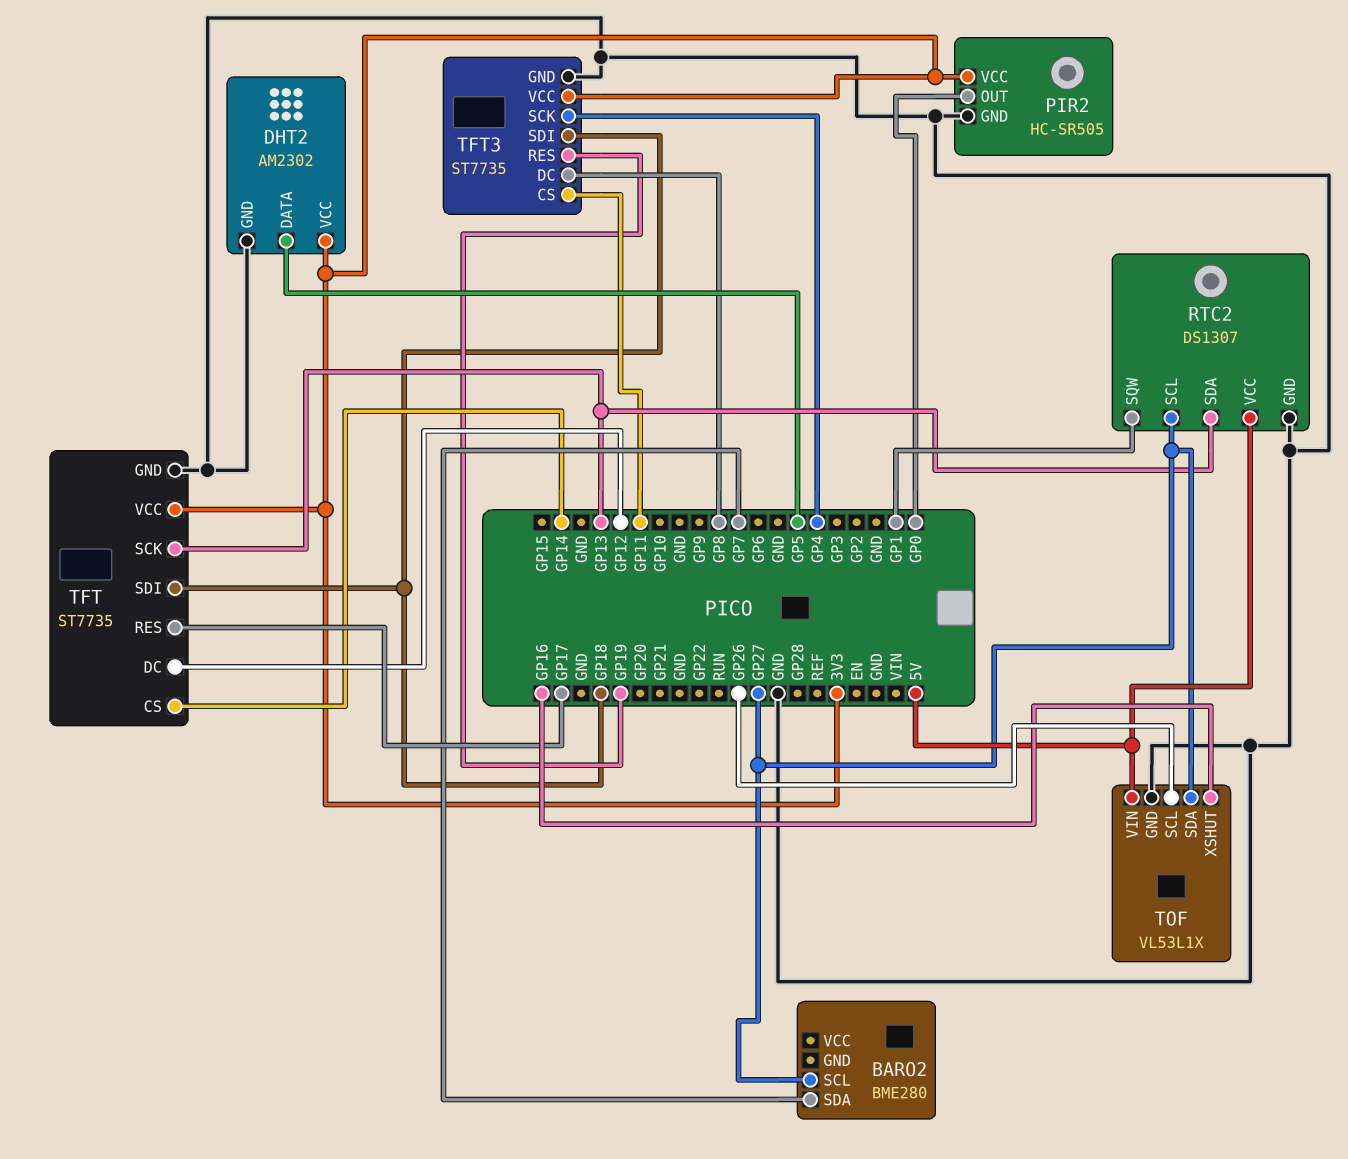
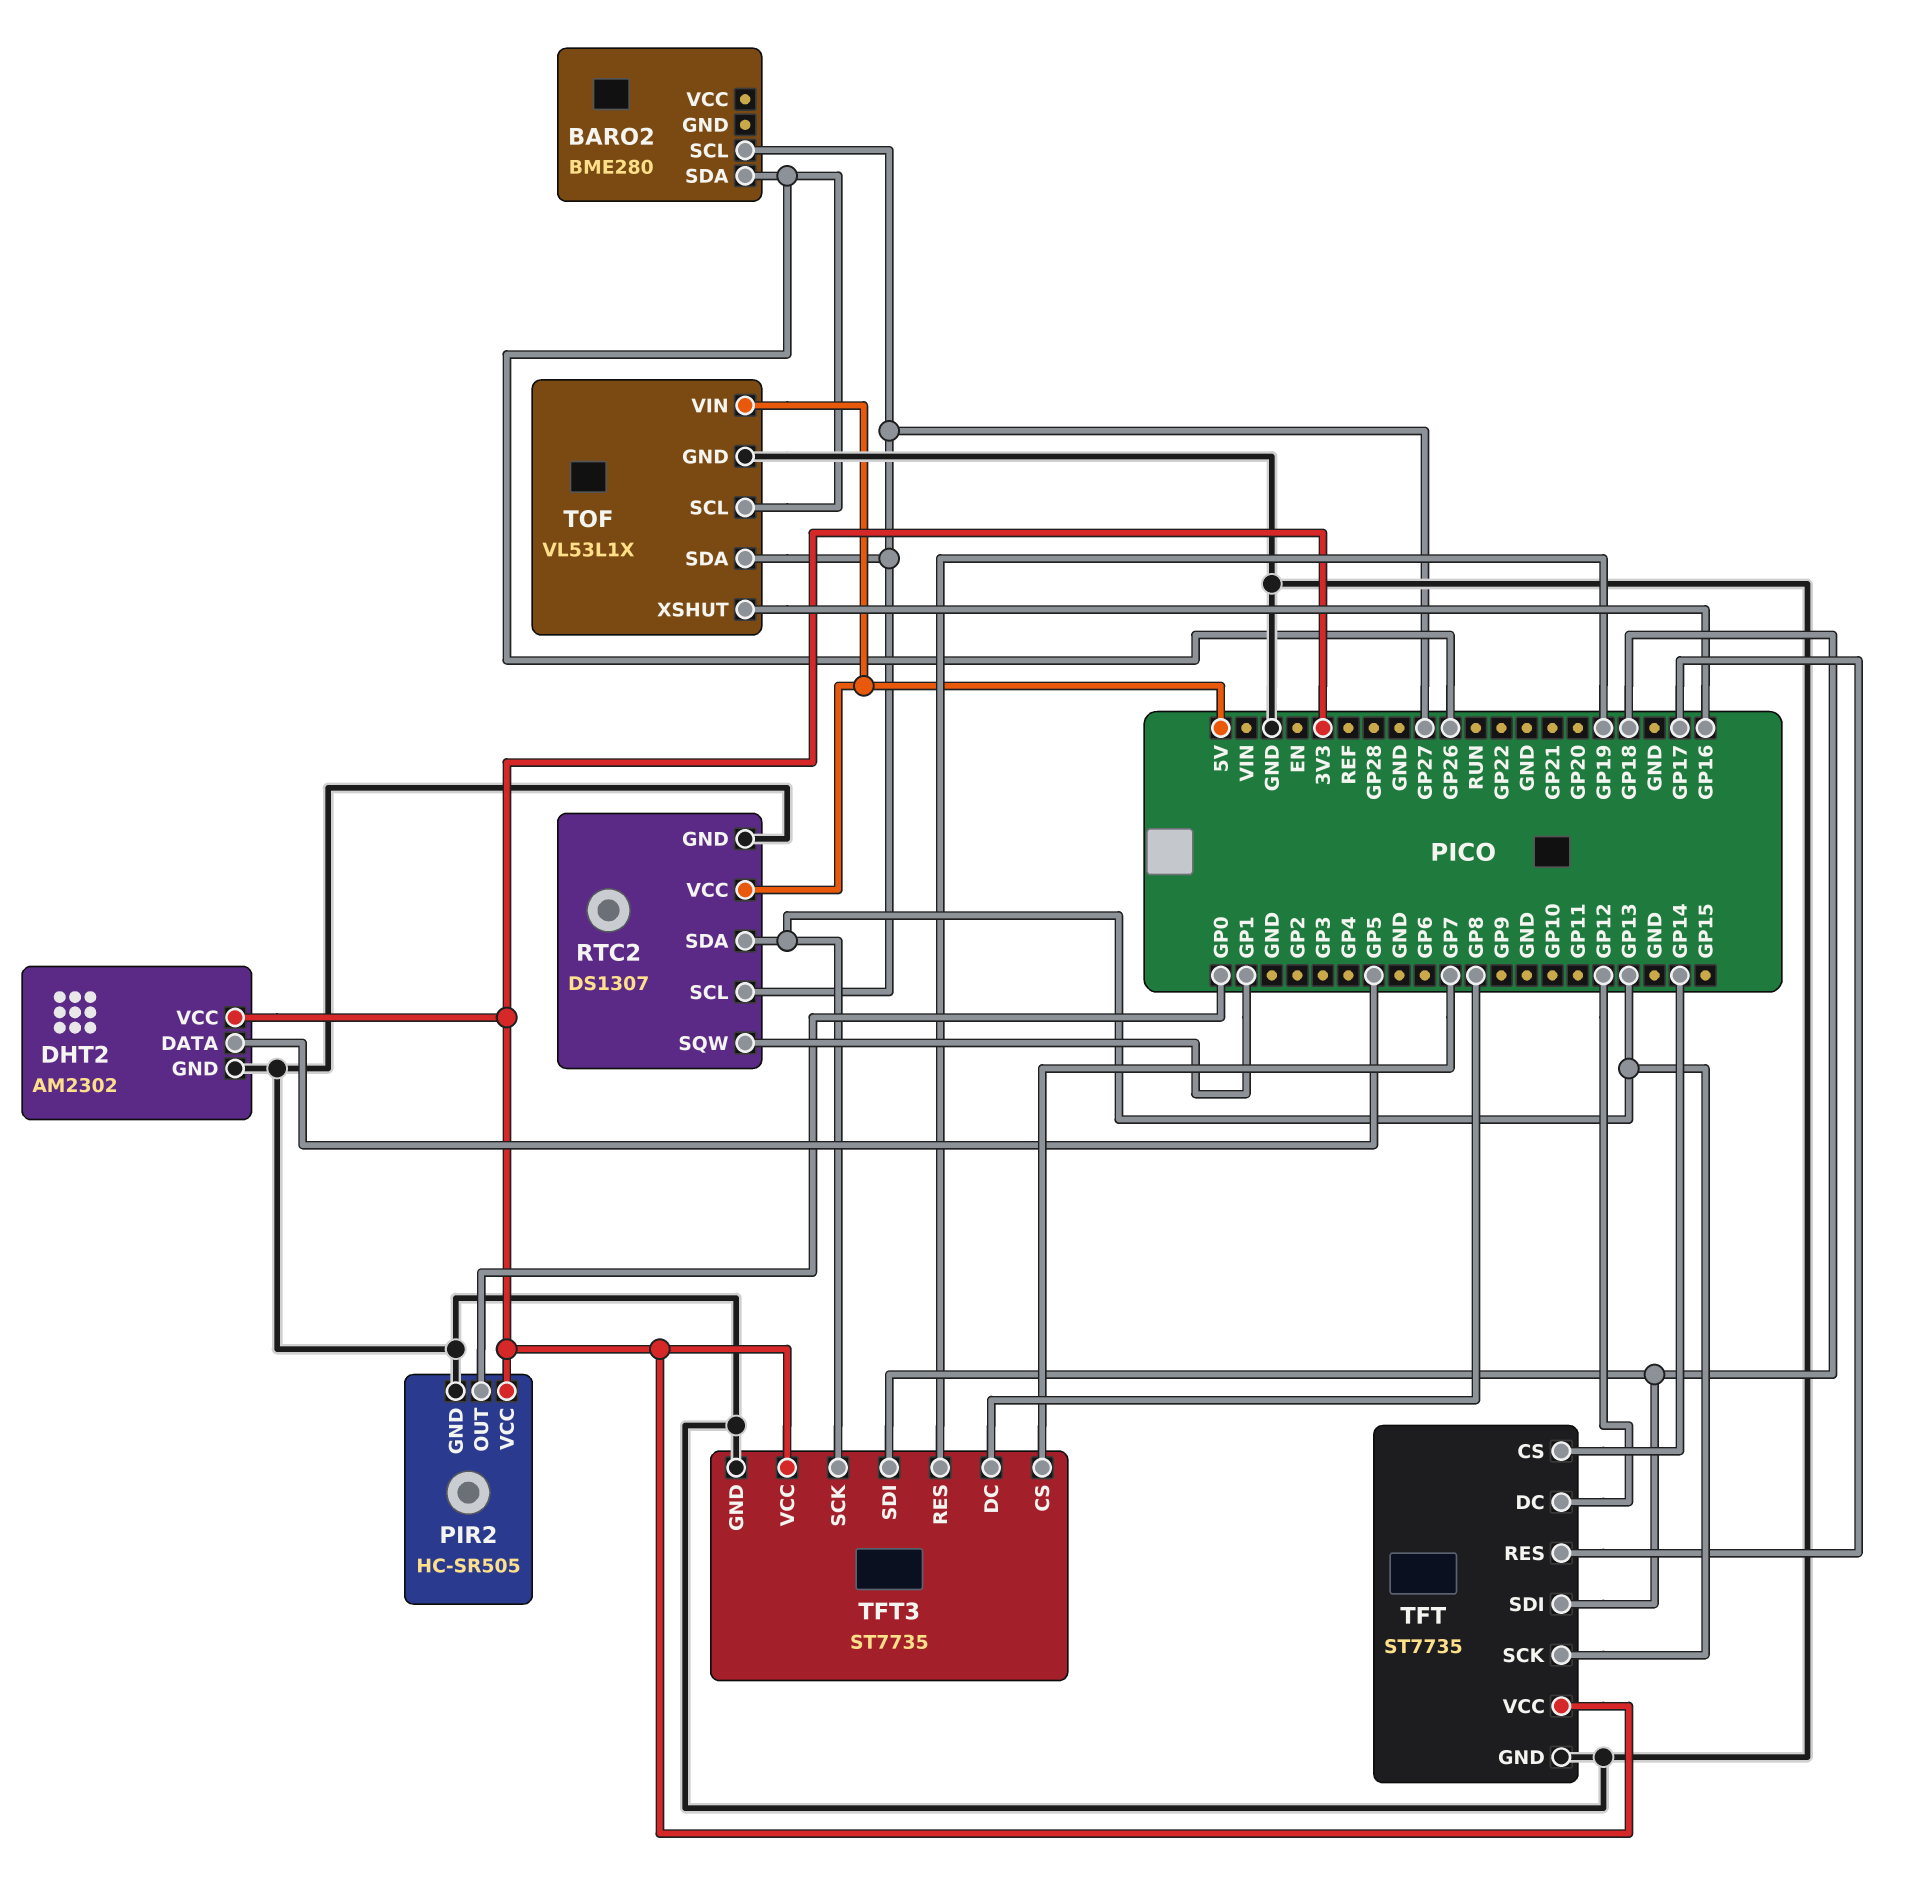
BARO2 pin SDA: GP7 -> GP26
TFT3 pin CS: GP11 -> GP7
TFT3 pin SCK: GP4 -> GP13

